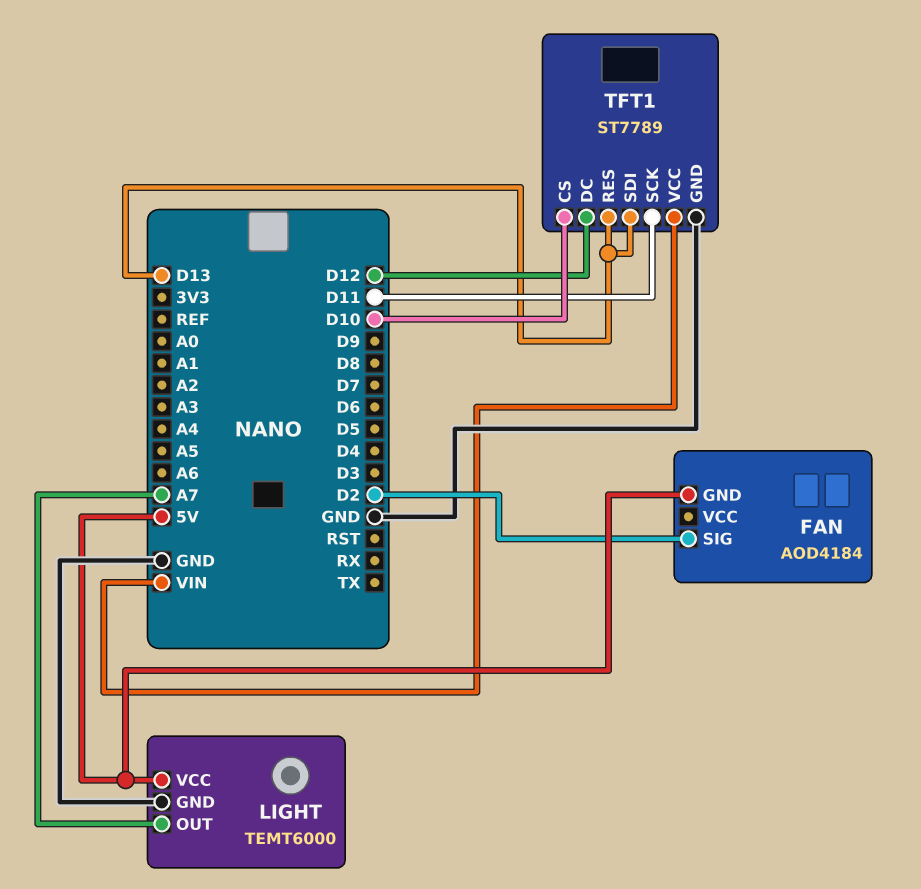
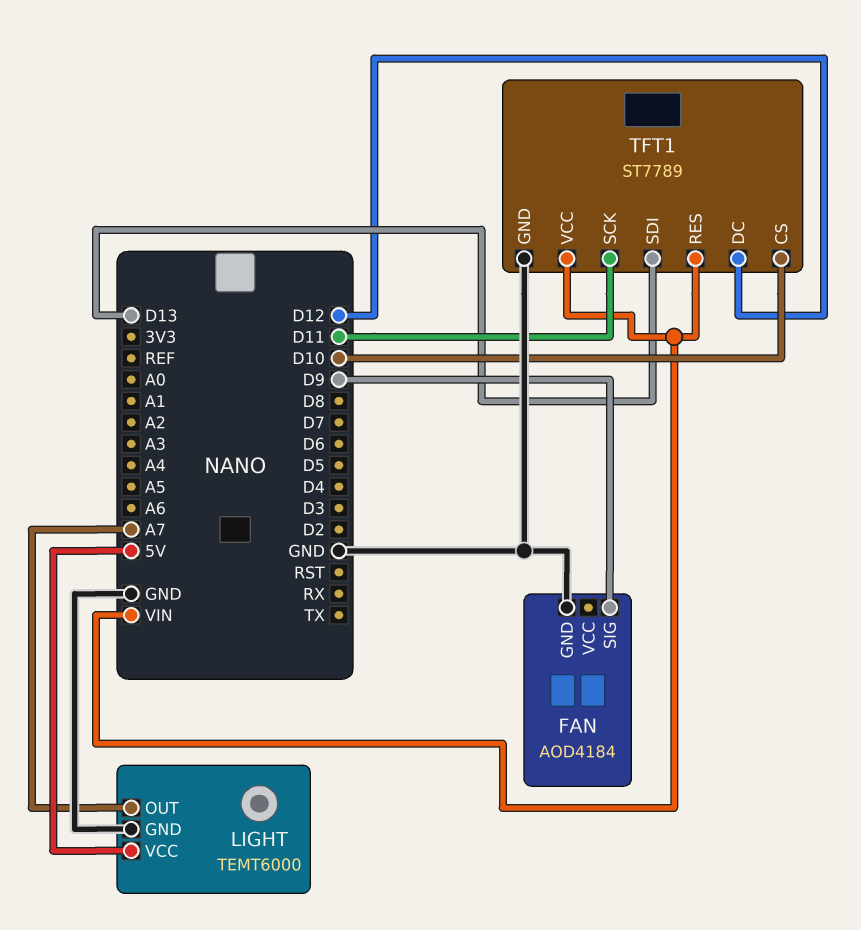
FAN pin GND: 5V -> GND
FAN pin SIG: D2 -> D9
TFT1 pin RES: D13 -> VIN

